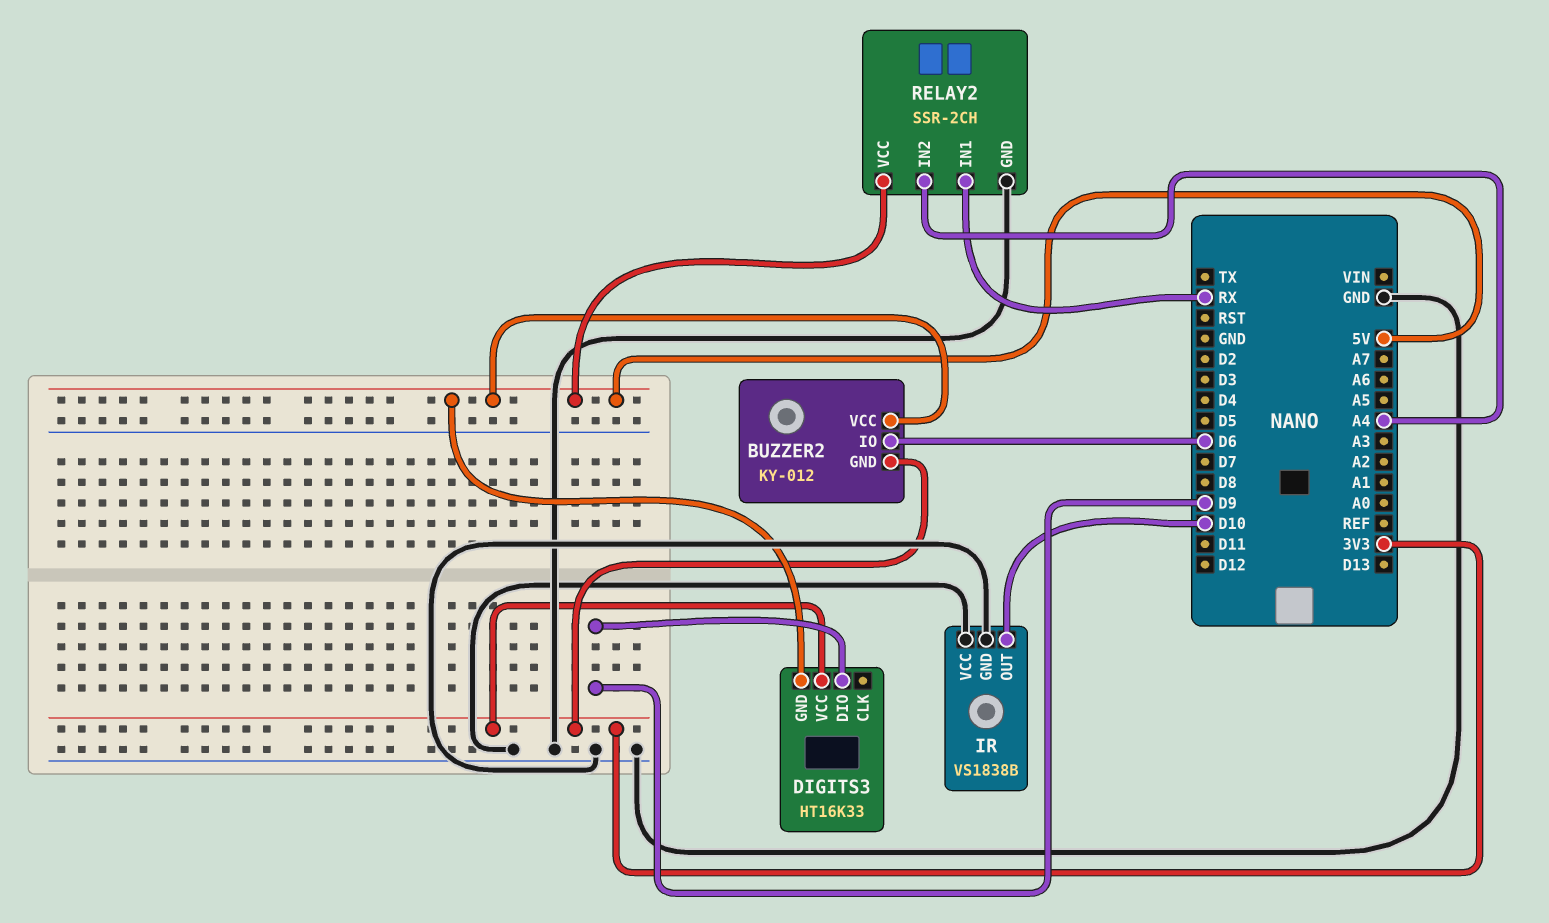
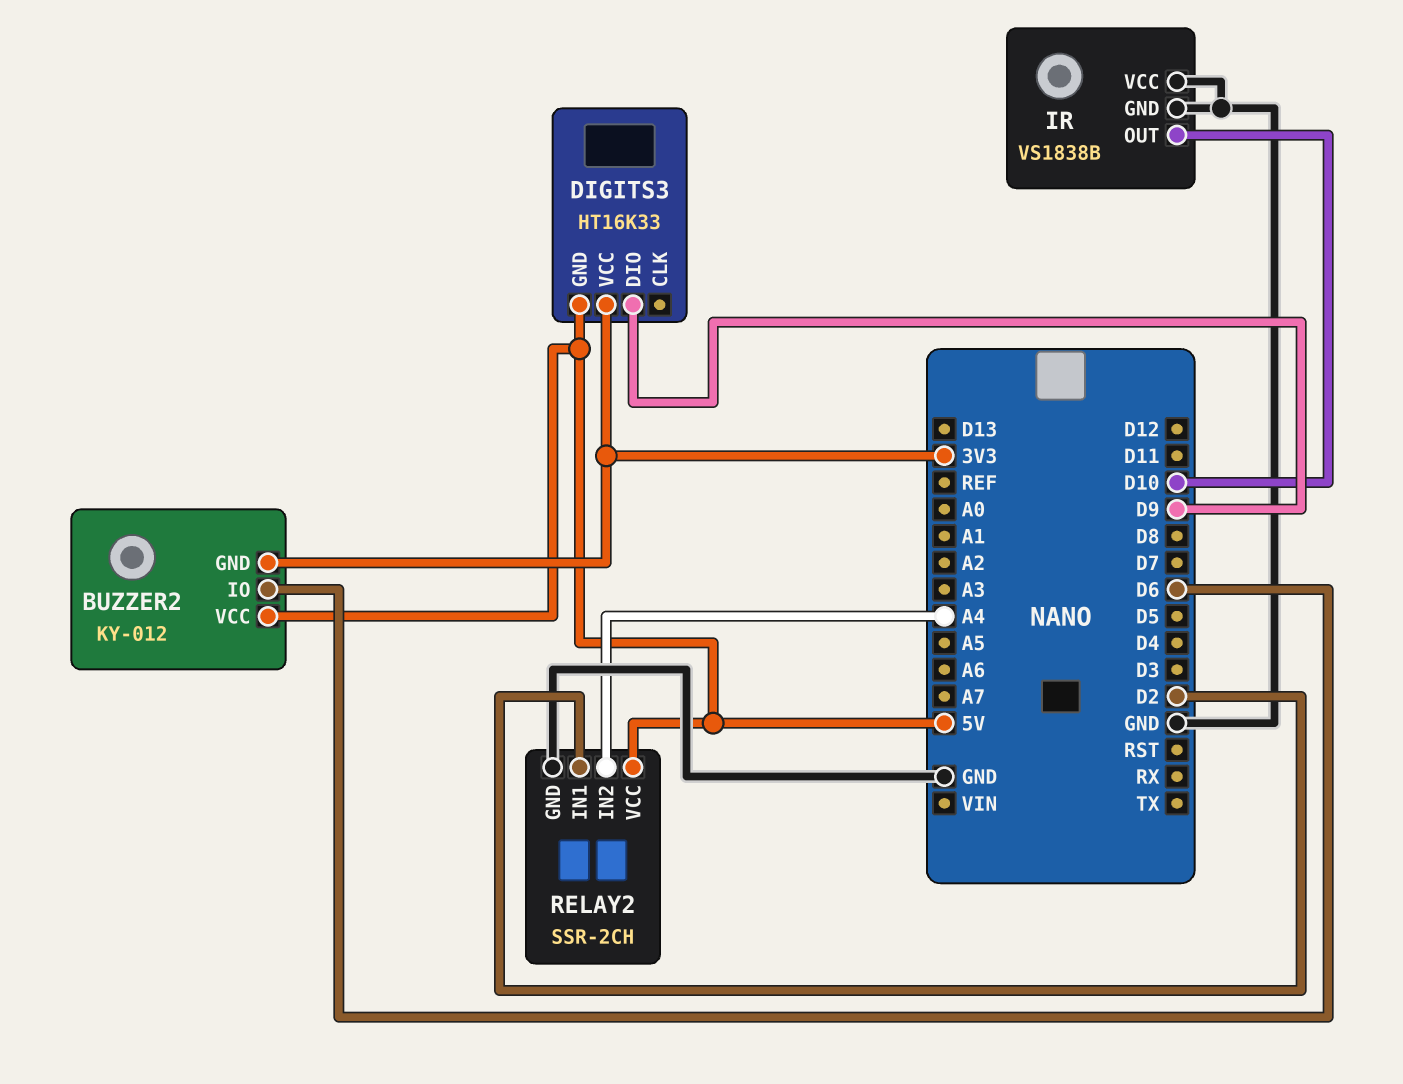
RELAY2 pin IN1: RX -> D2

